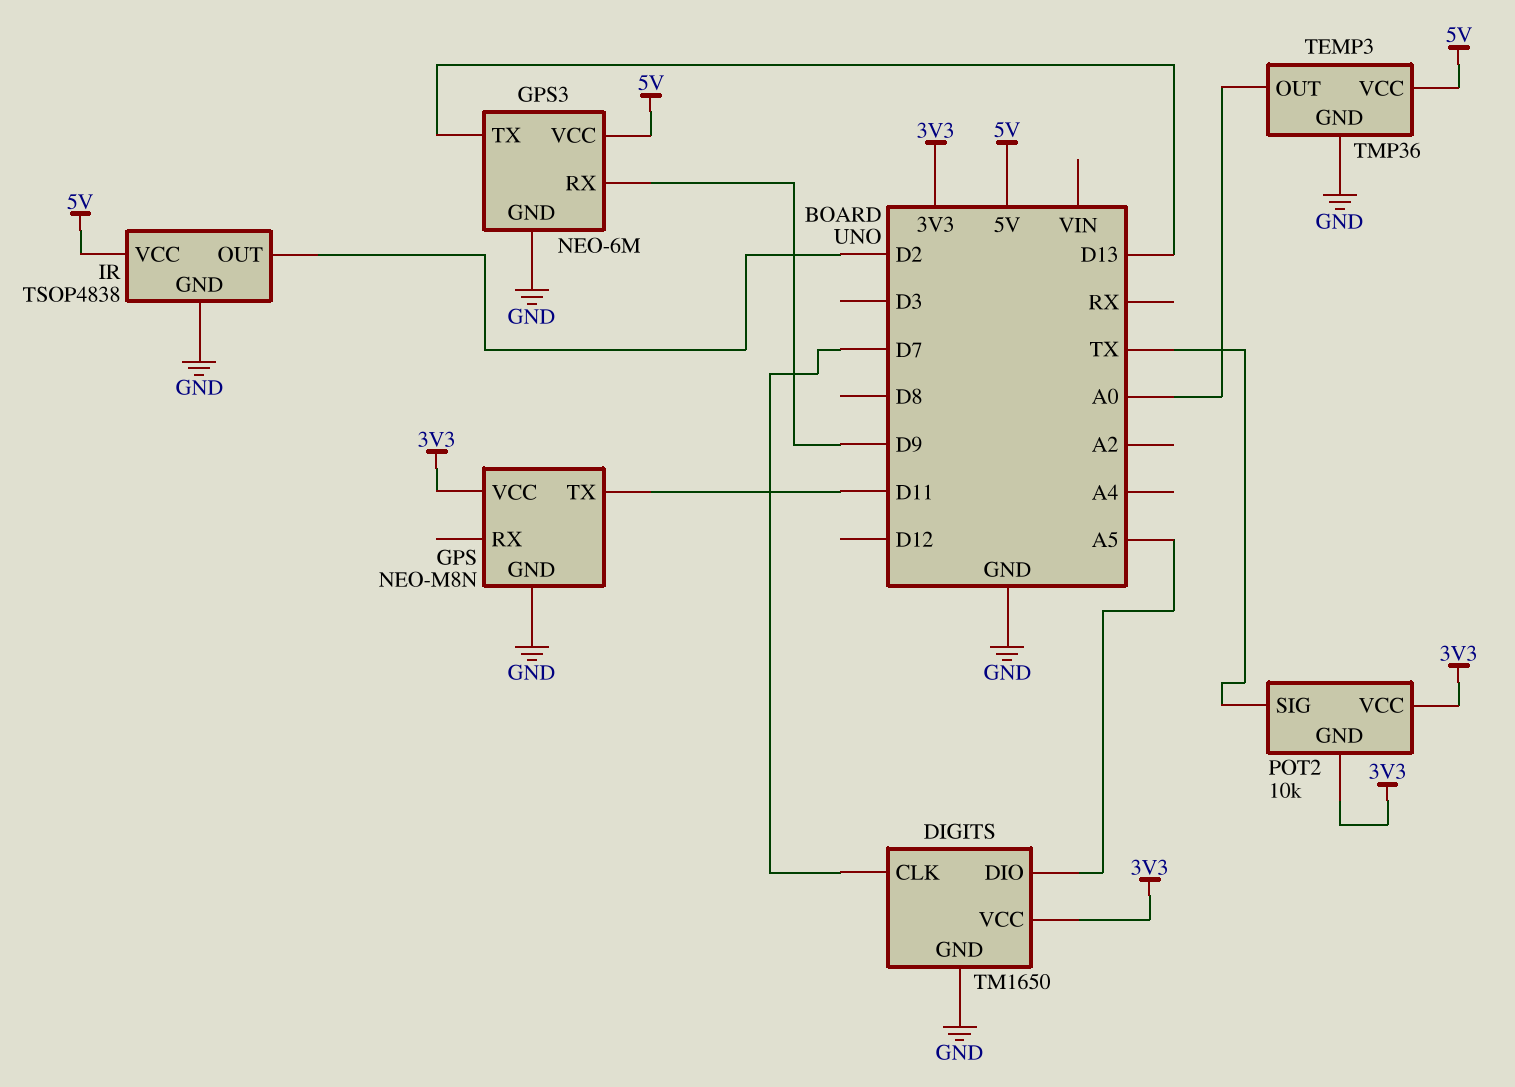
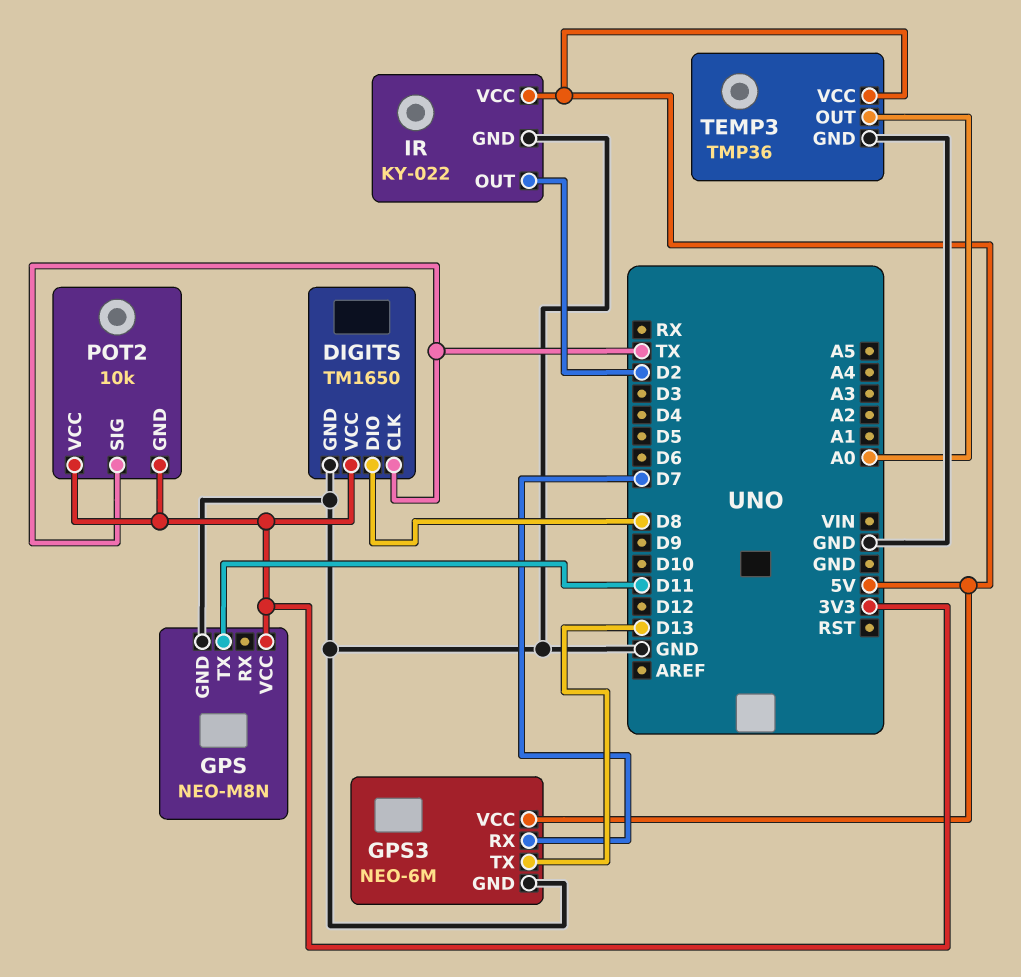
DIGITS pin CLK: D7 -> TX
DIGITS pin DIO: A5 -> D8
GPS3 pin RX: D9 -> D7
IR: TSOP4838 -> KY-022

